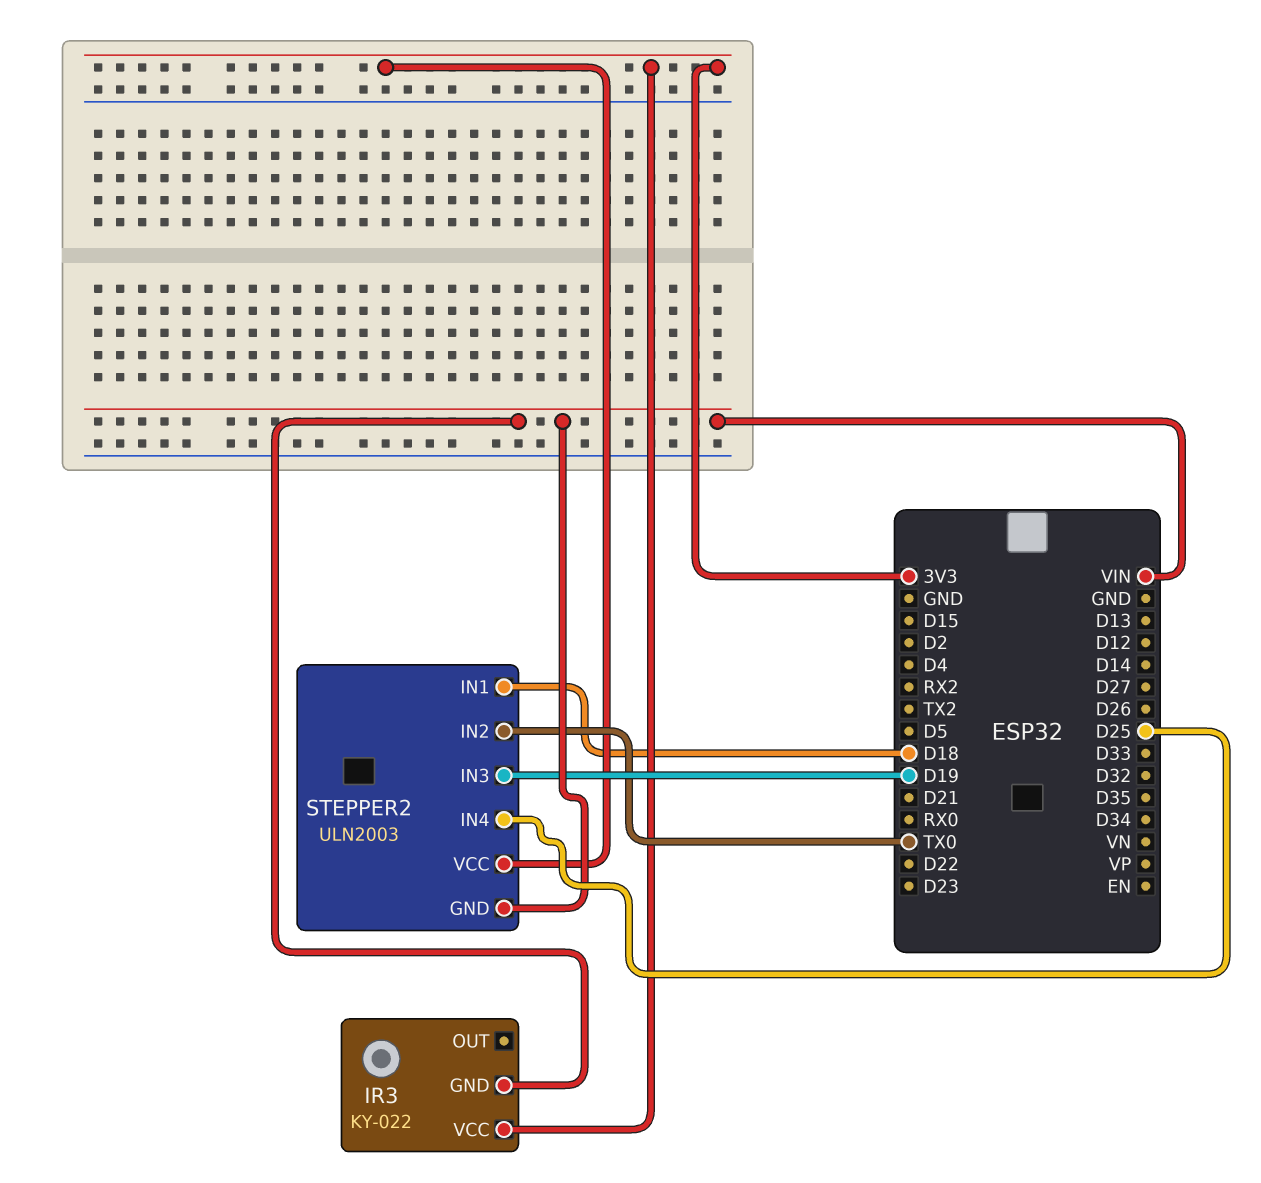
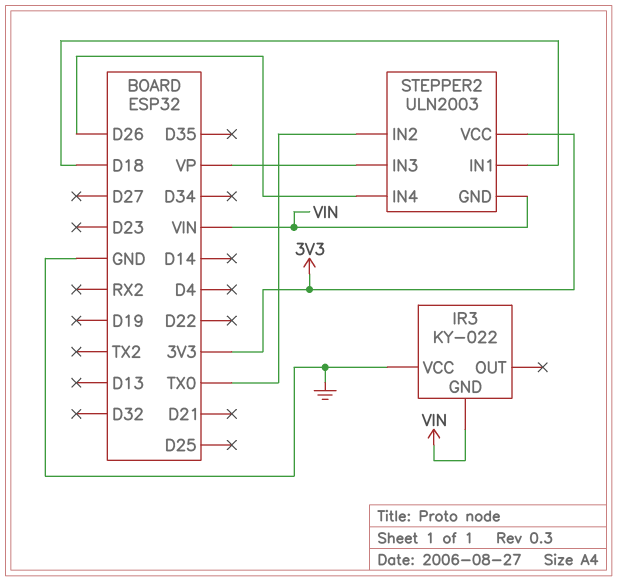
IR3 pin VCC: 3V3 -> GND
STEPPER2 pin IN3: D19 -> VP
STEPPER2 pin IN4: D25 -> D26

